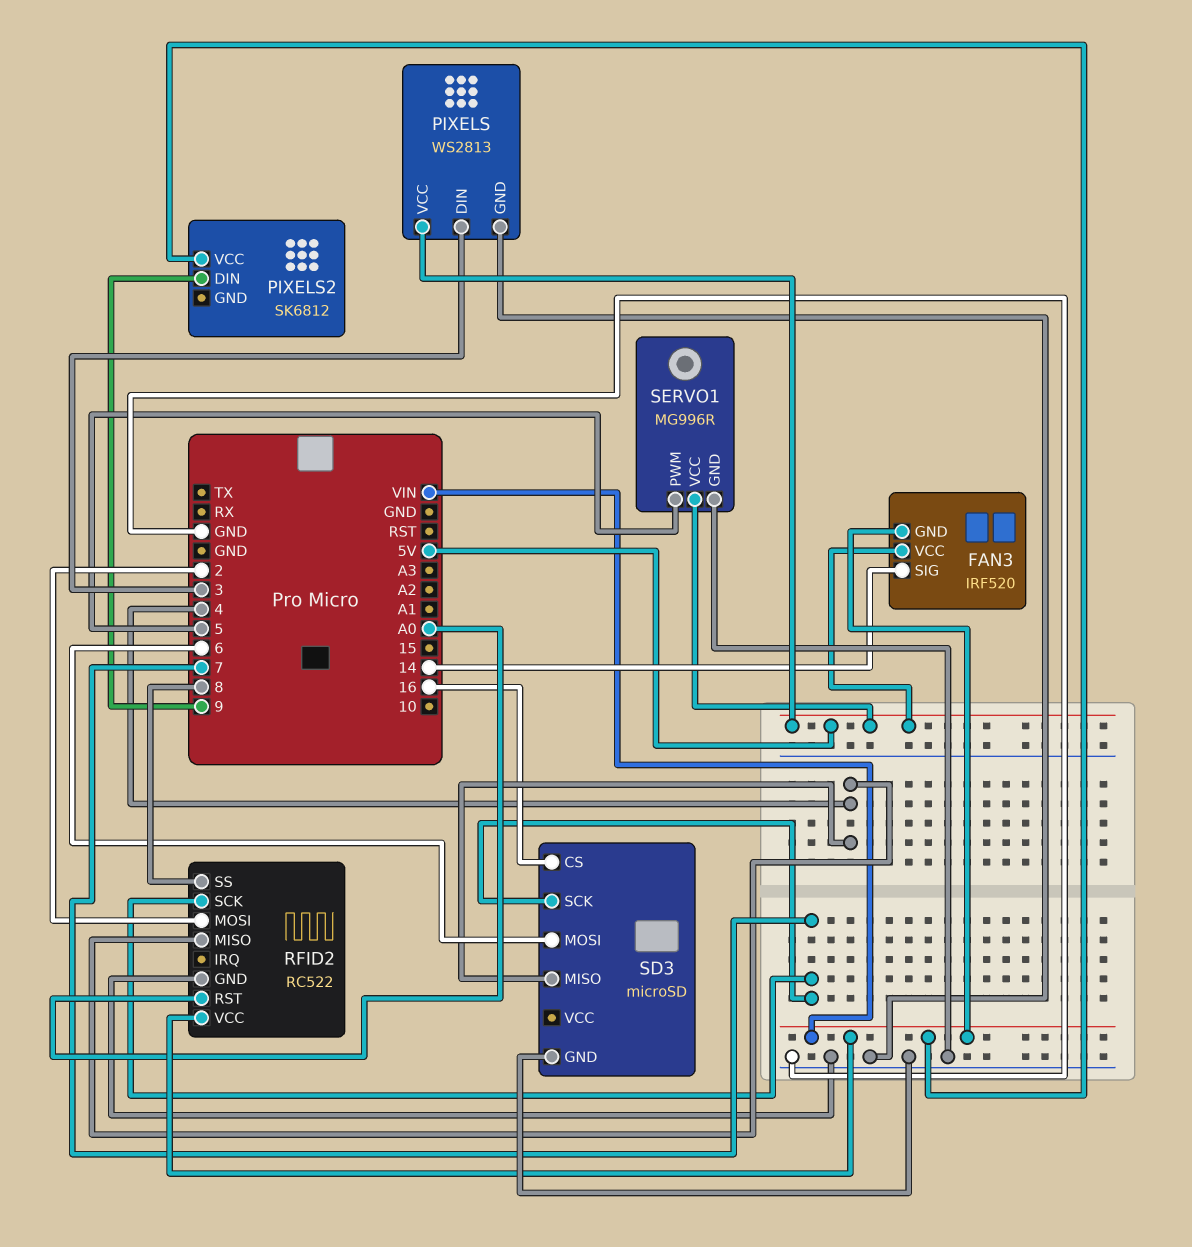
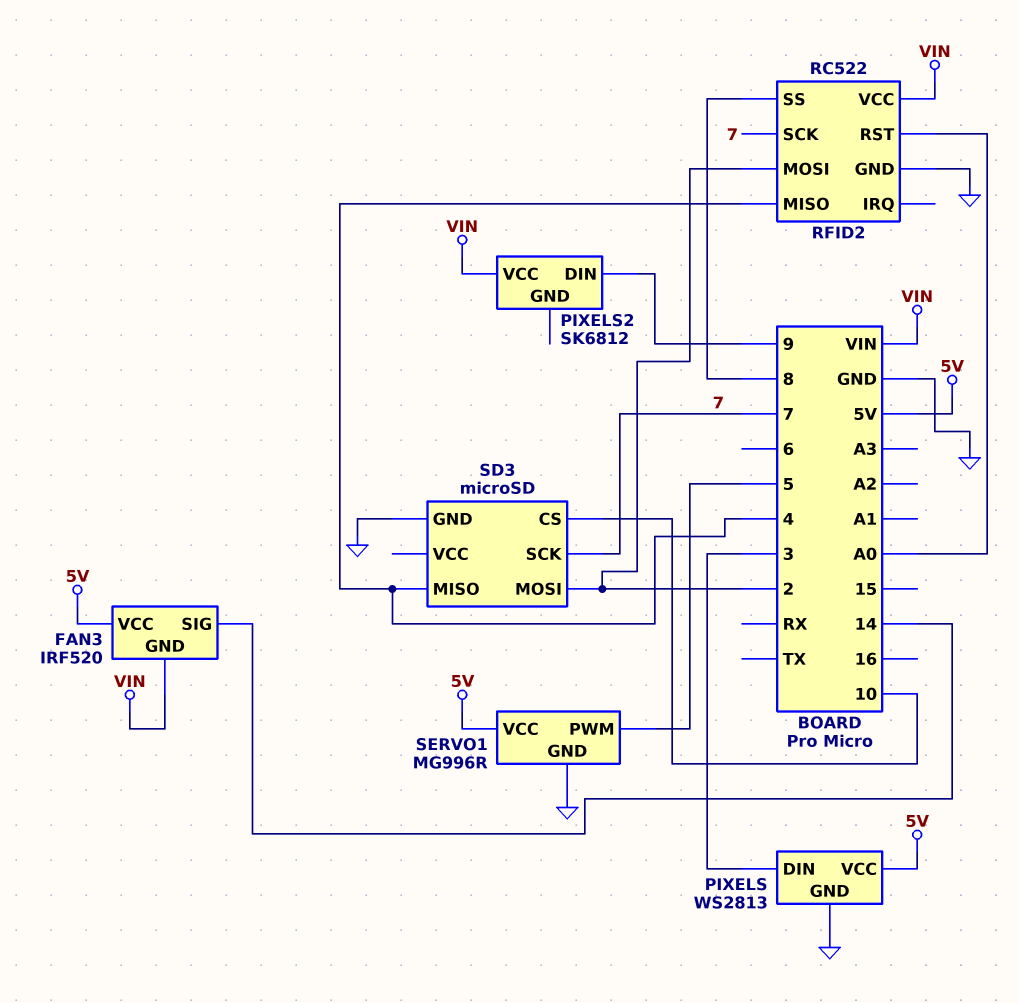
SD3 pin CS: 16 -> 10
SD3 pin MOSI: 6 -> 2

